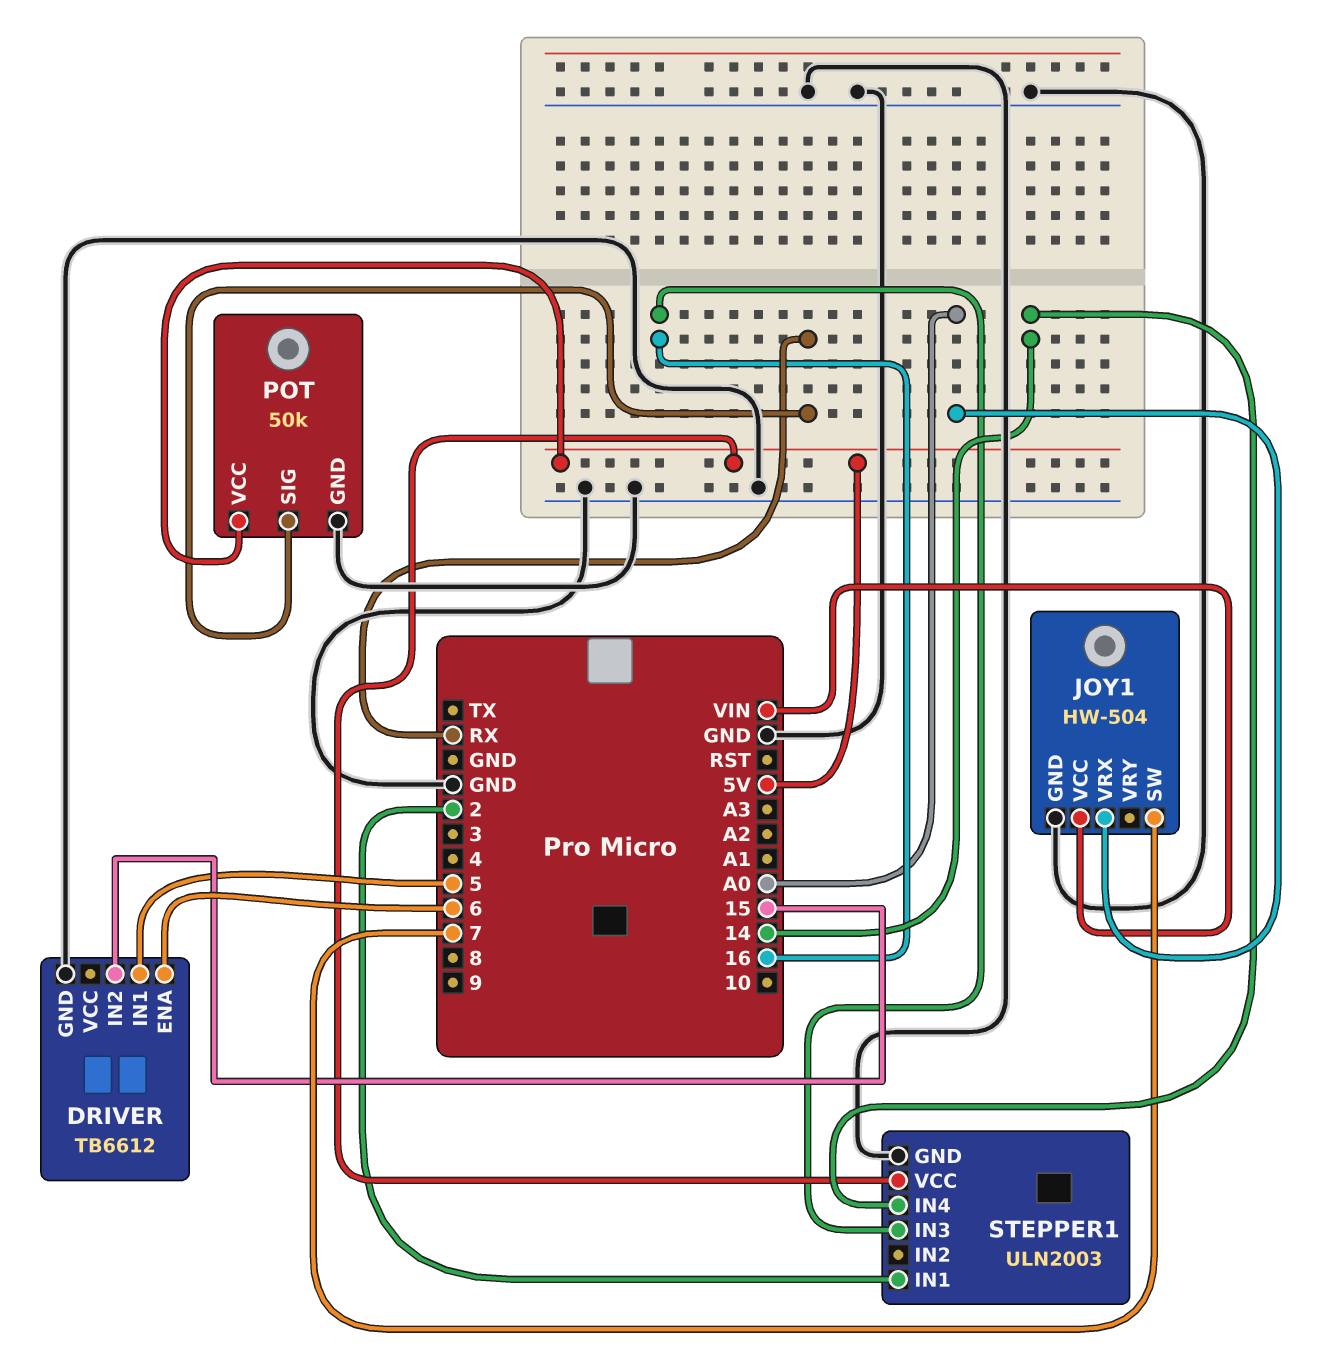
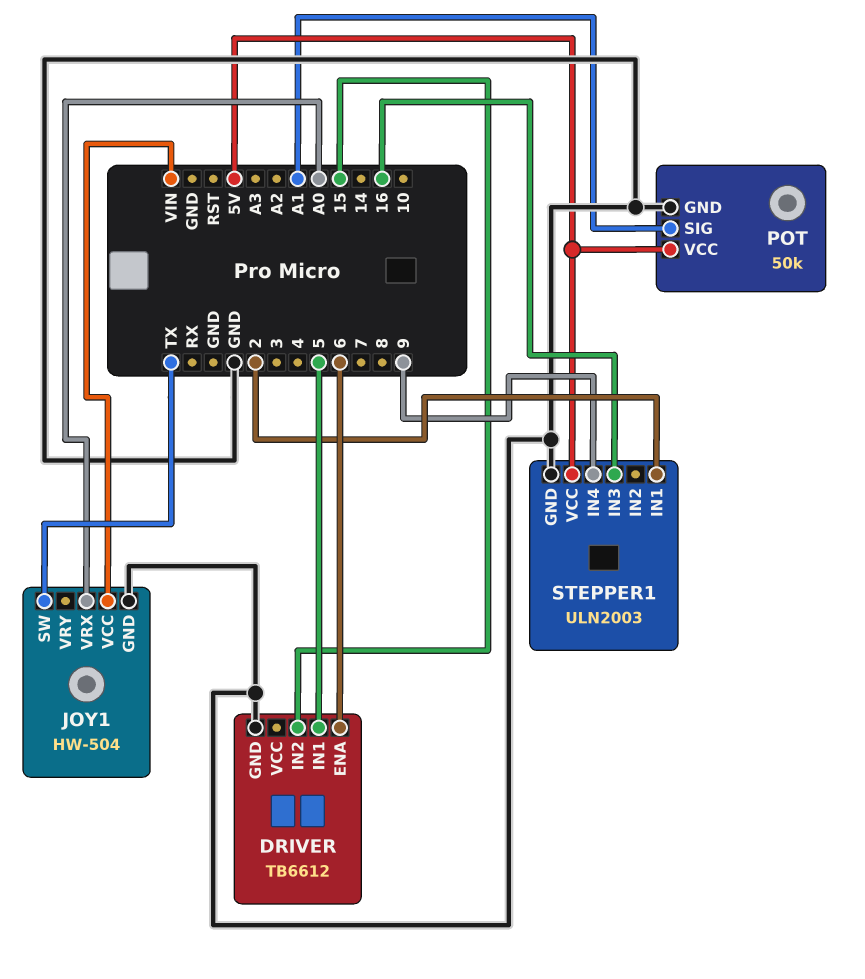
JOY1 pin SW: 7 -> TX
POT pin SIG: RX -> A1
STEPPER1 pin IN4: 14 -> 9

